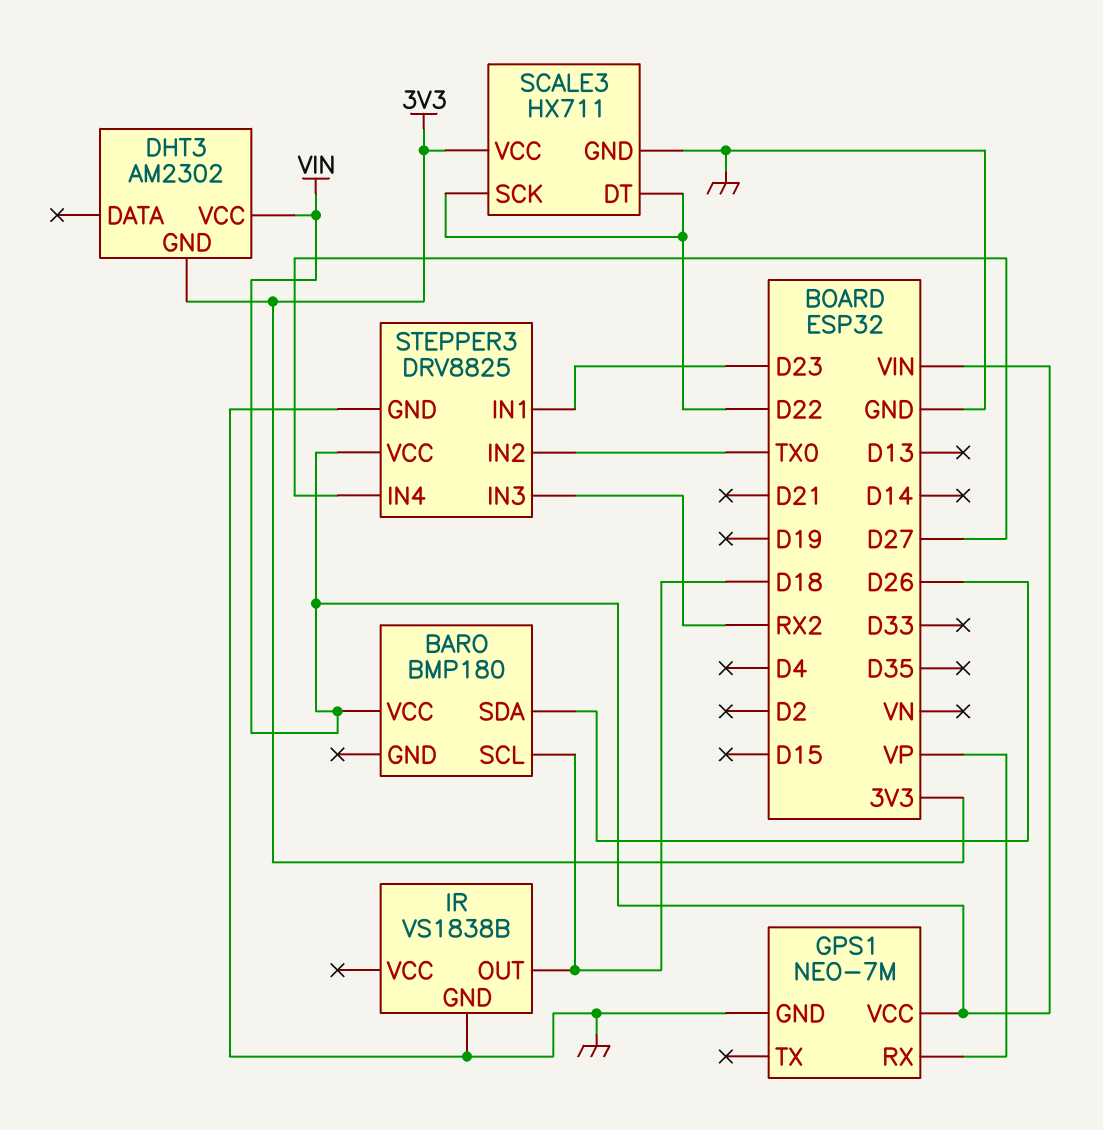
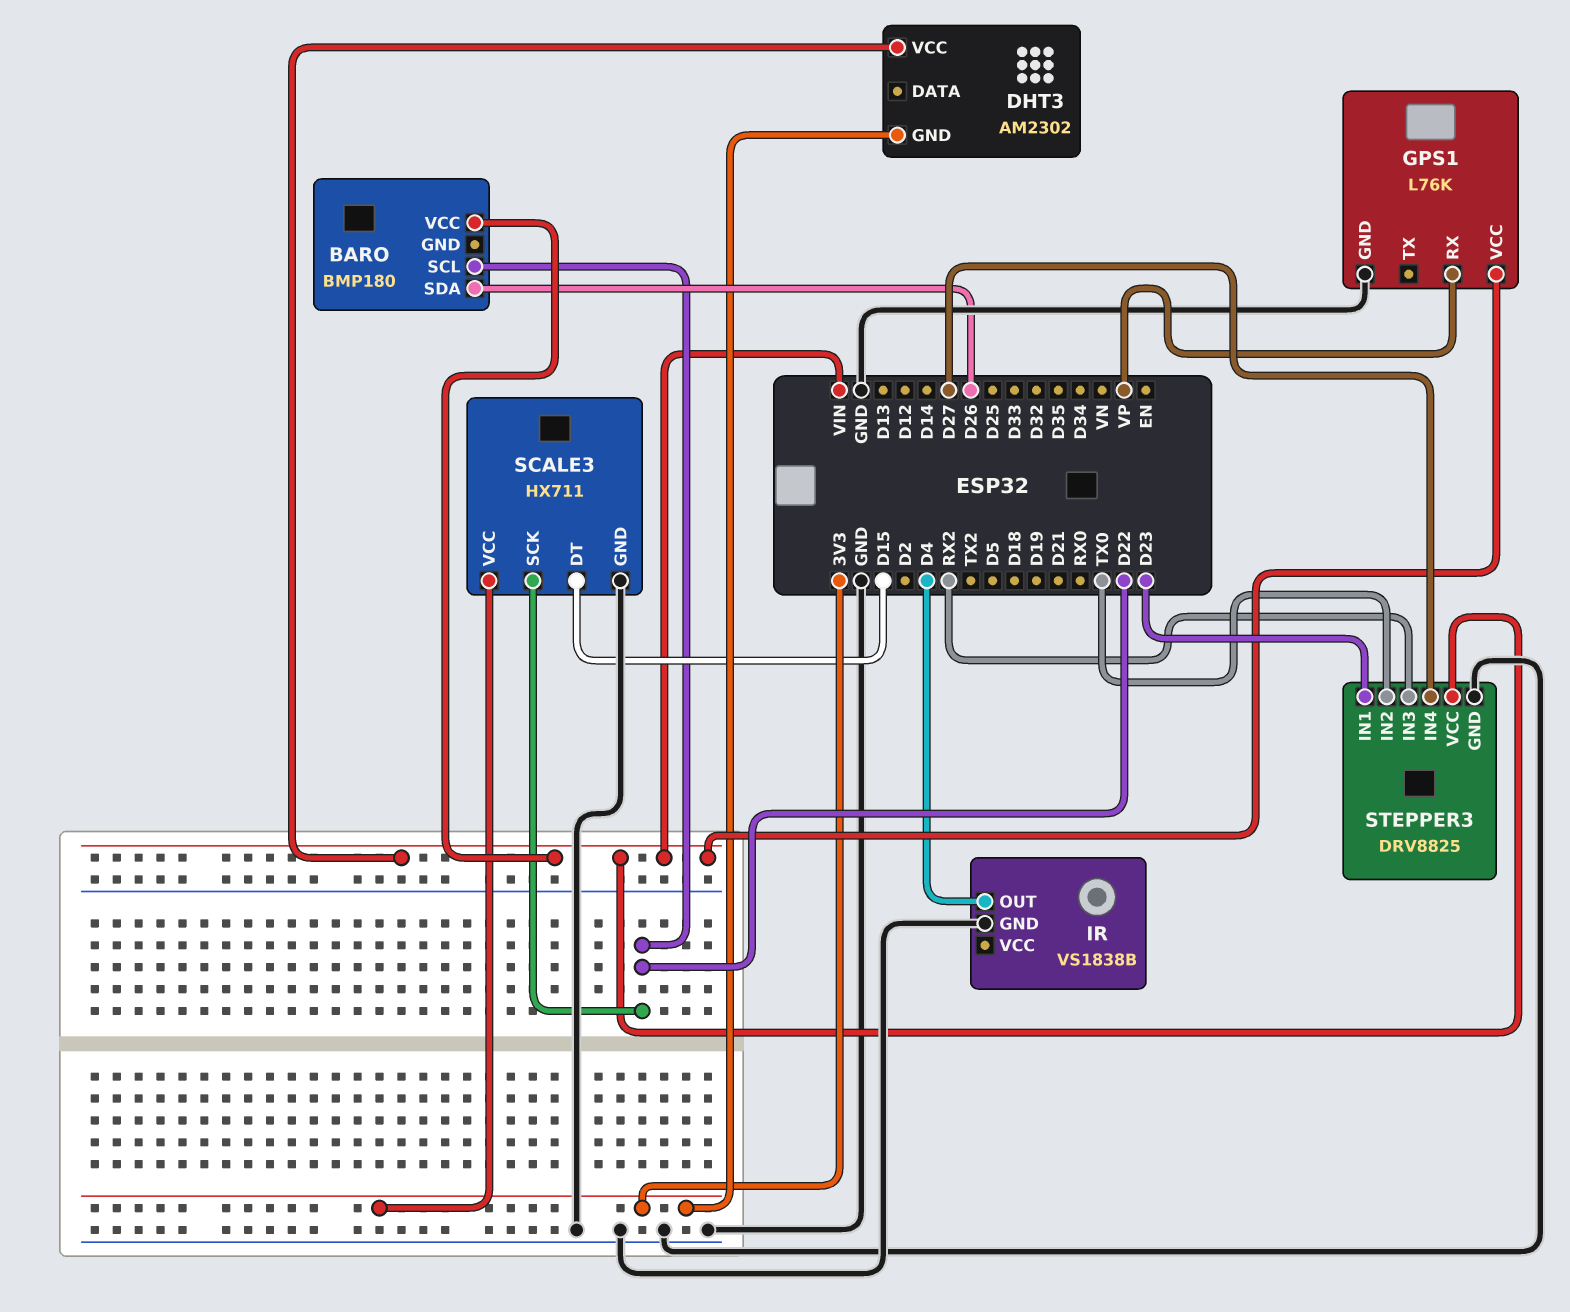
BARO pin SCL: D18 -> D22
GPS1: NEO-7M -> L76K
IR pin OUT: D18 -> D4
SCALE3 pin DT: D22 -> D15

